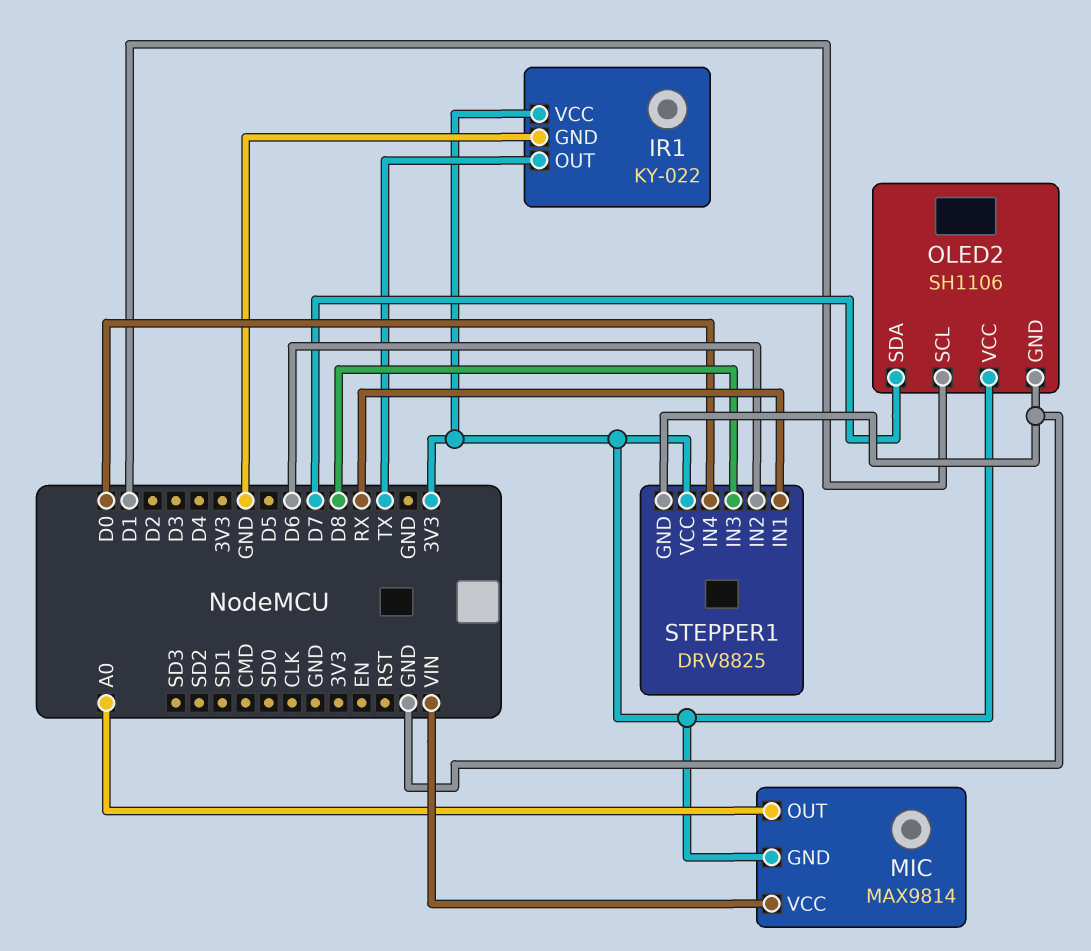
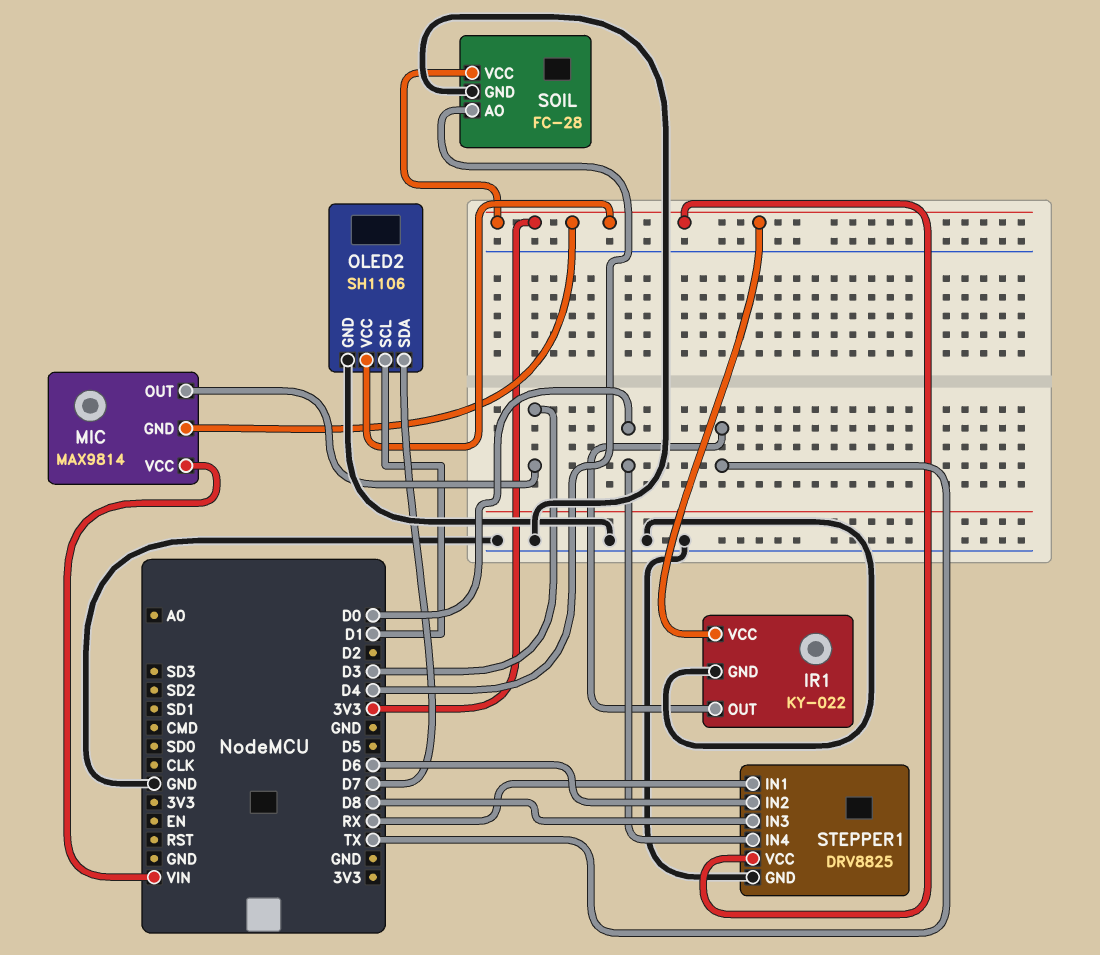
MIC pin OUT: A0 -> D3
SOIL: none -> FC-28
SOIL pin AO: none -> D4
SOIL pin GND: none -> GND
SOIL pin VCC: none -> 3V3

